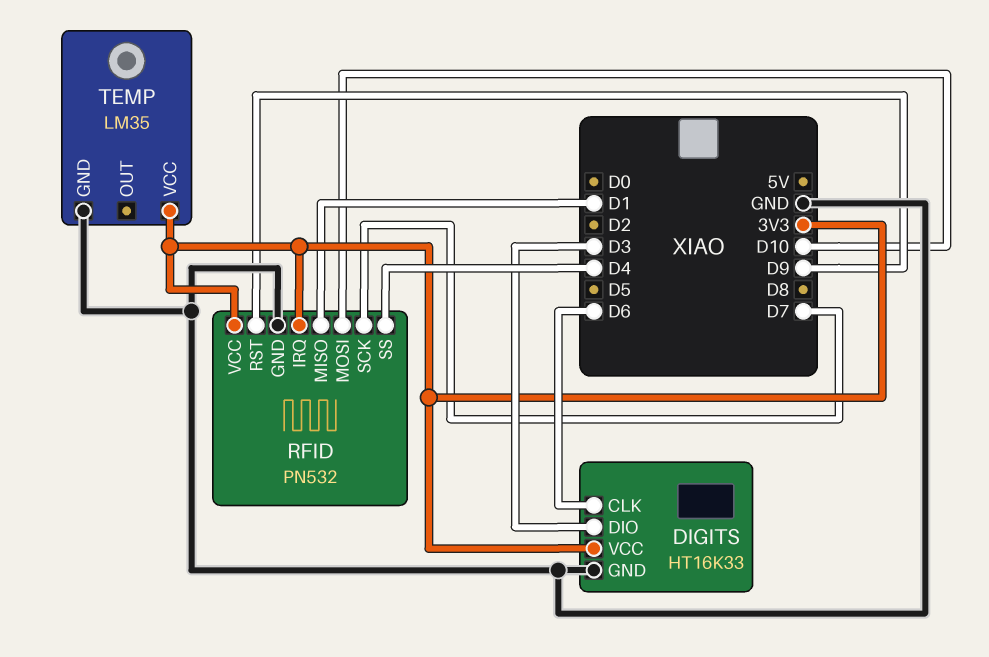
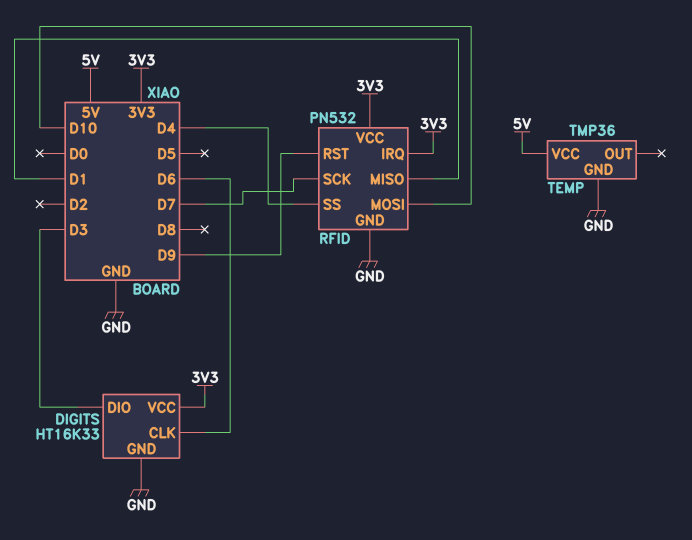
TEMP: LM35 -> TMP36
TEMP pin VCC: 3V3 -> 5V

